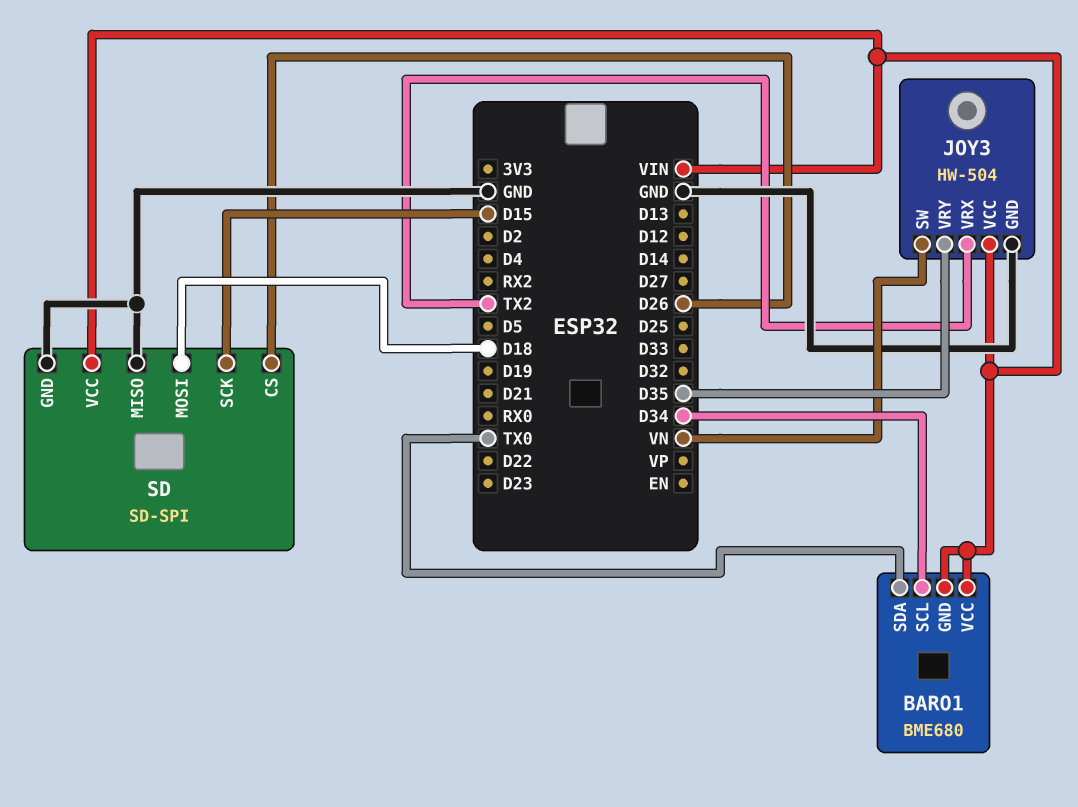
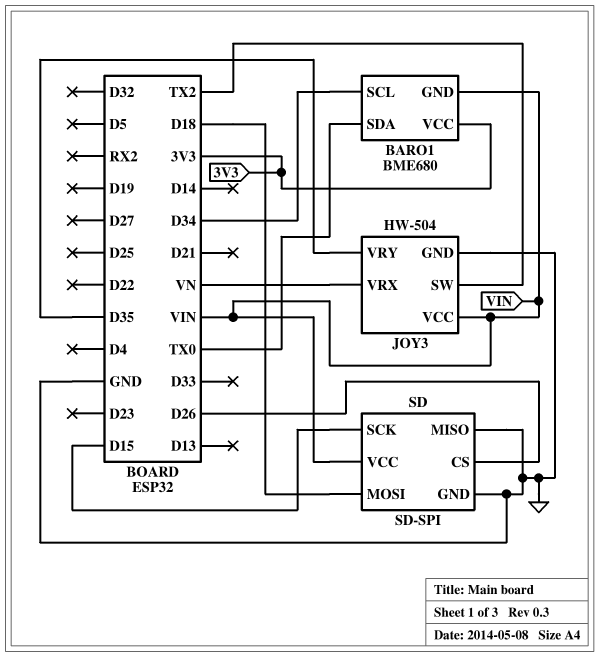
BARO1 pin VCC: VIN -> 3V3
JOY3 pin SW: VN -> TX2
JOY3 pin VRX: TX2 -> VN

